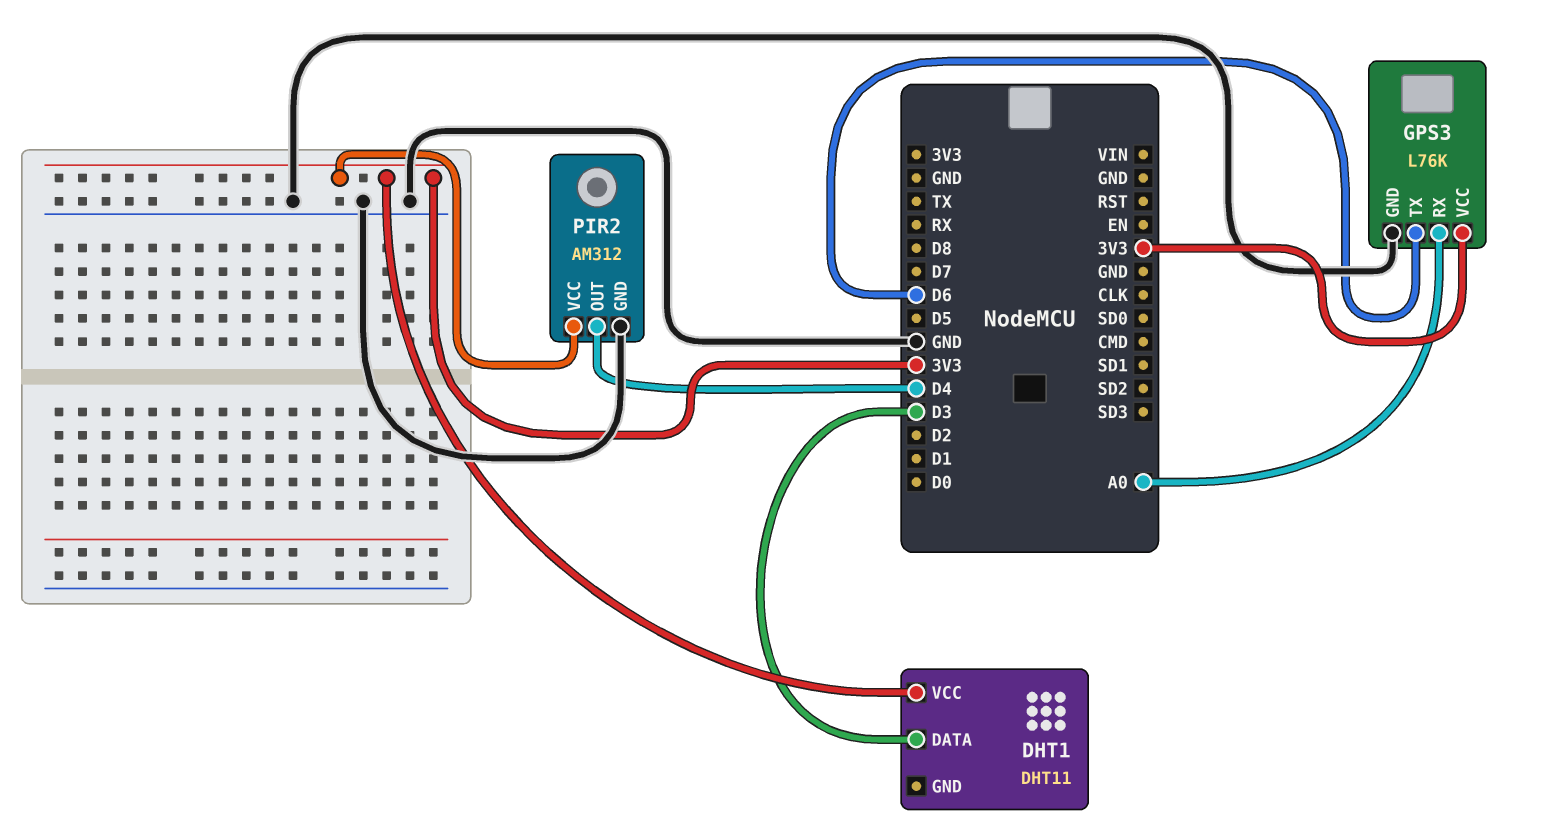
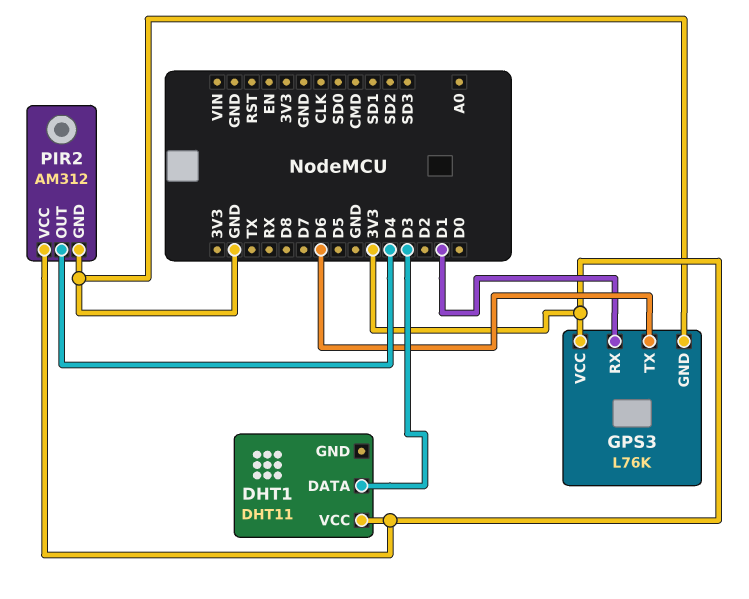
GPS3 pin RX: A0 -> D1

